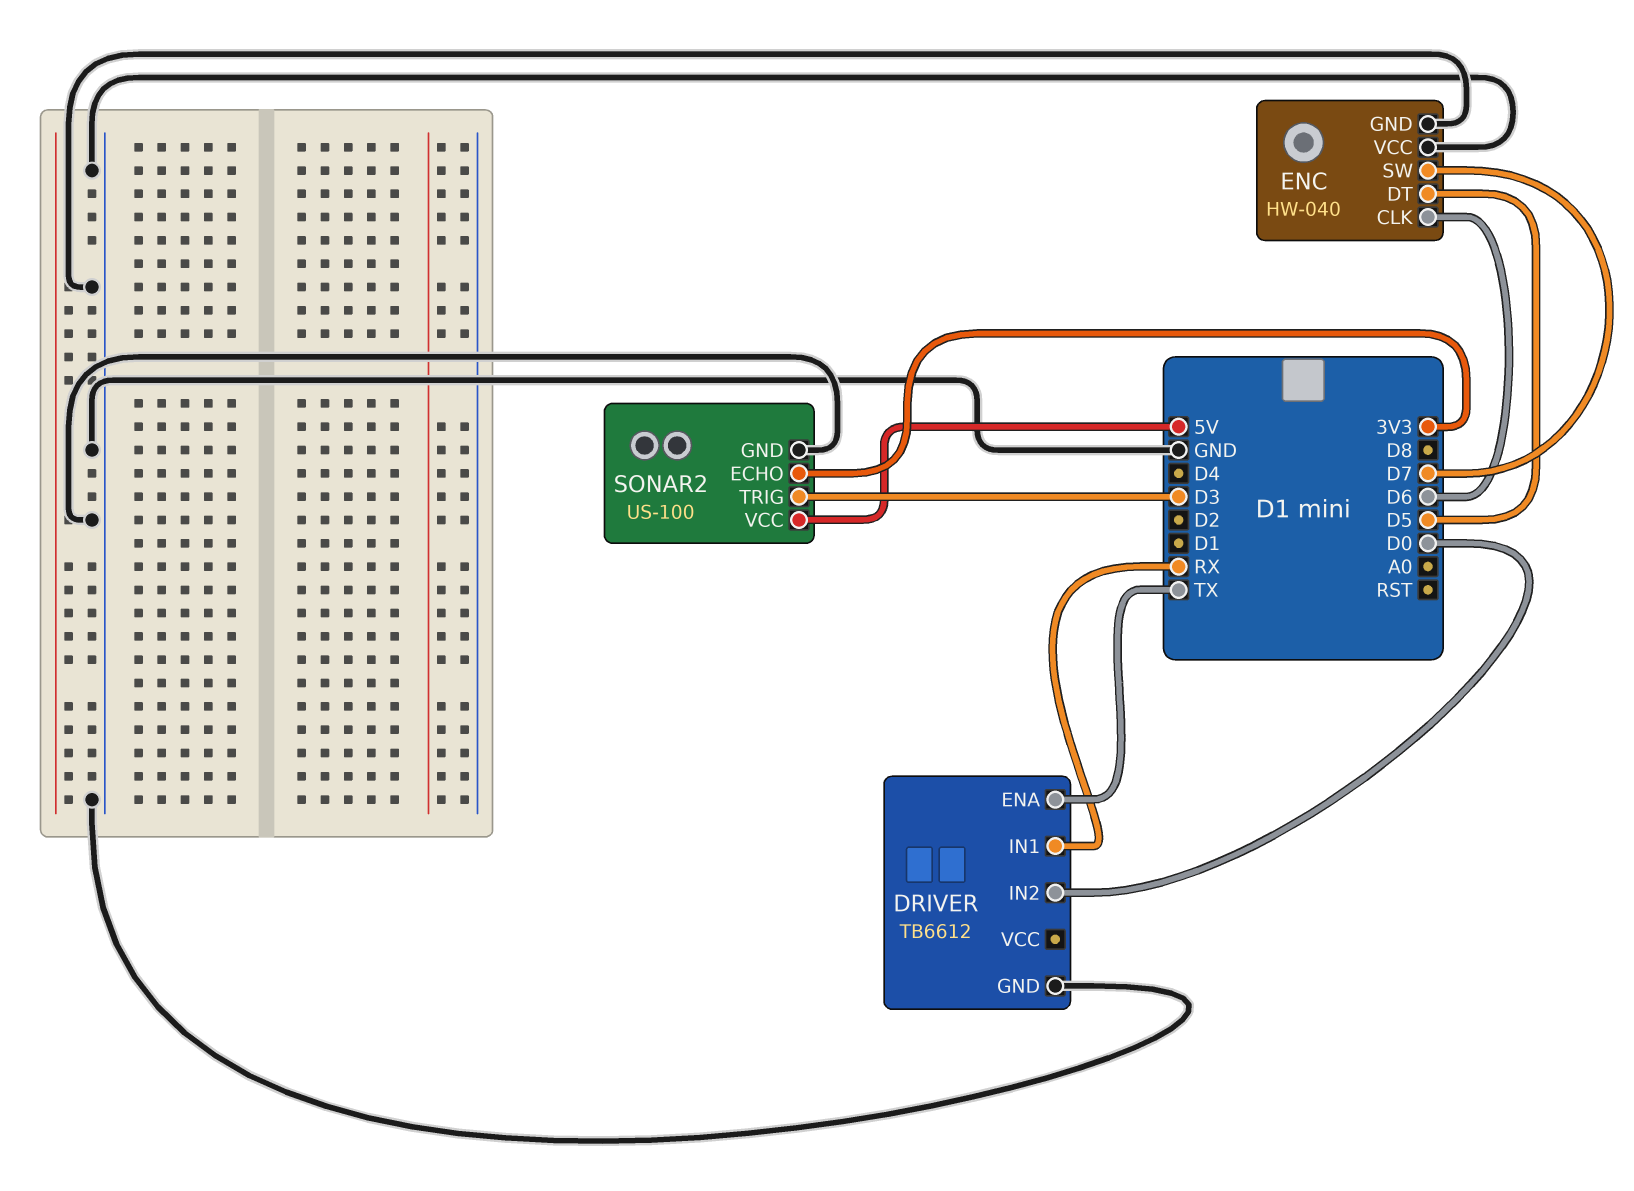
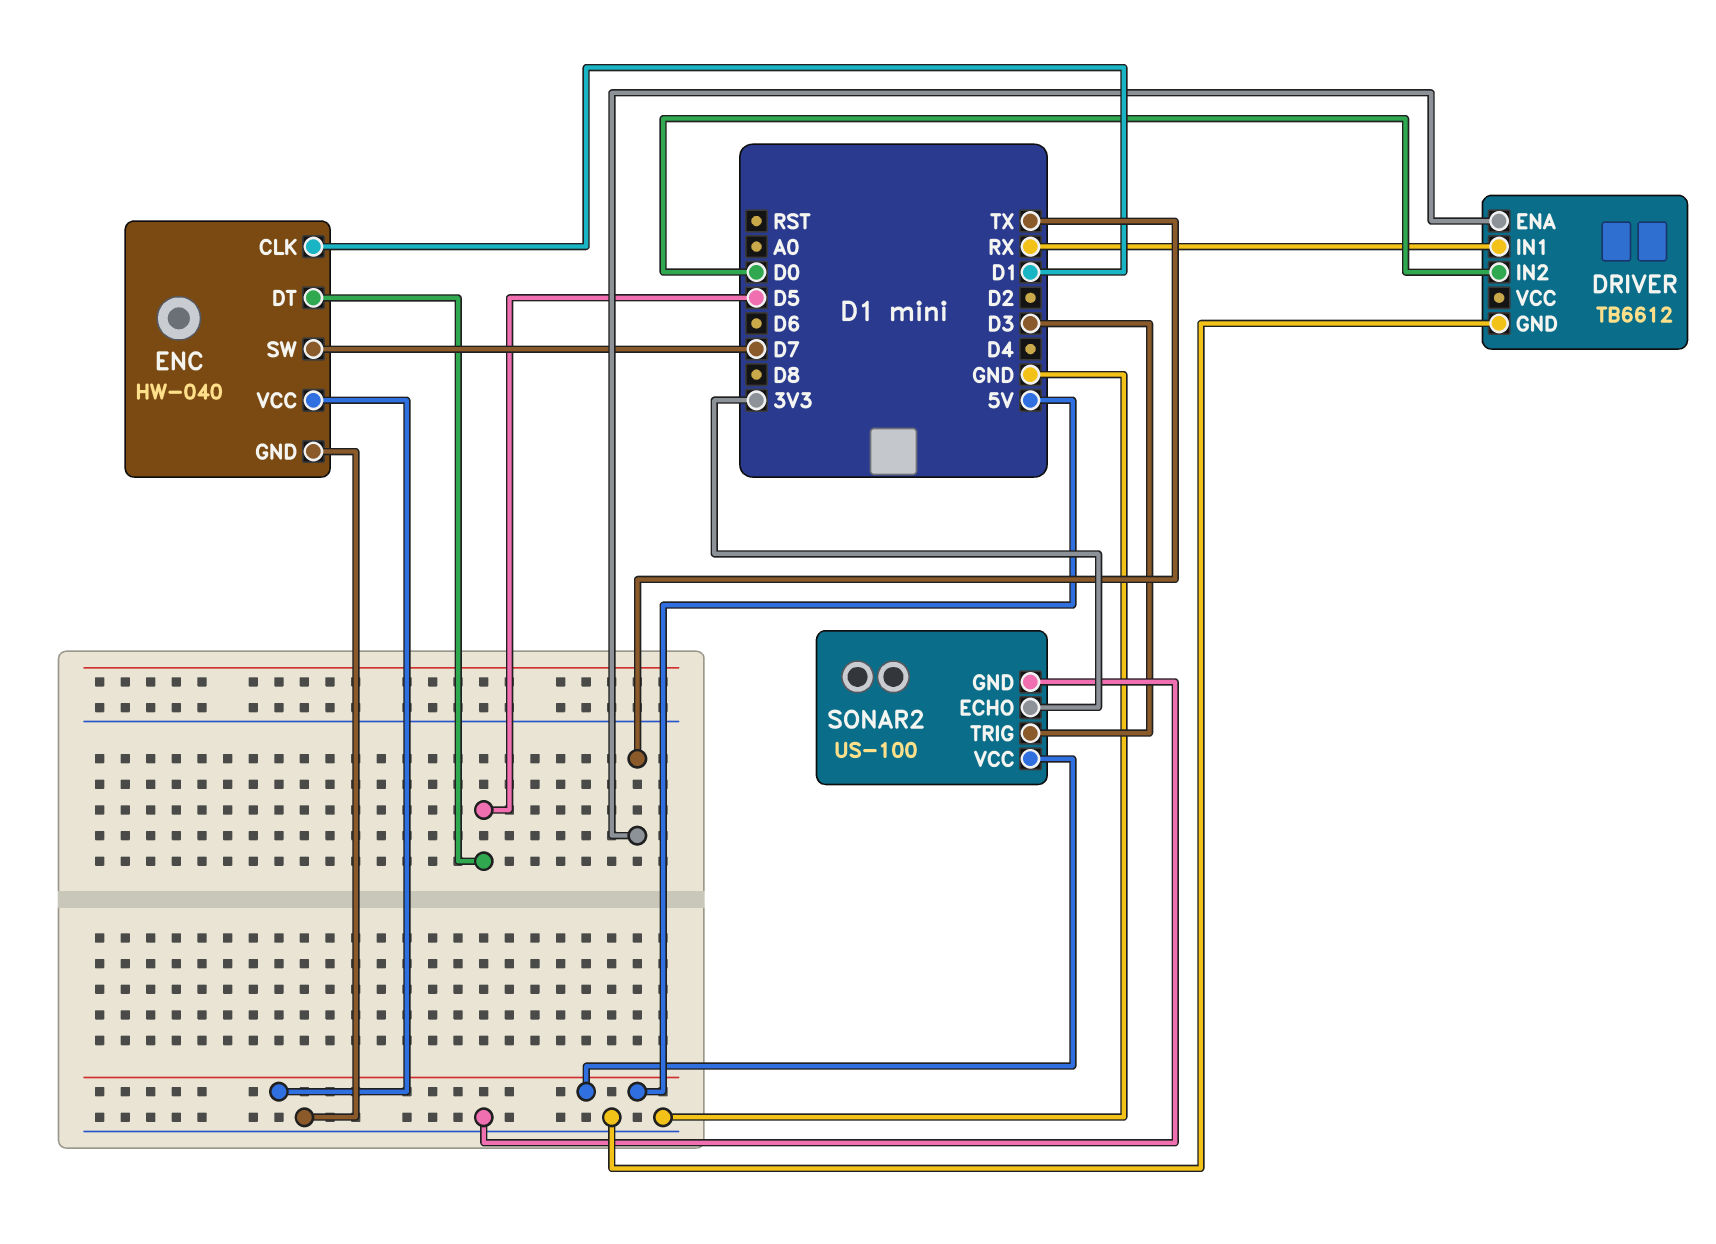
ENC pin CLK: D6 -> D1
ENC pin VCC: GND -> 5V

